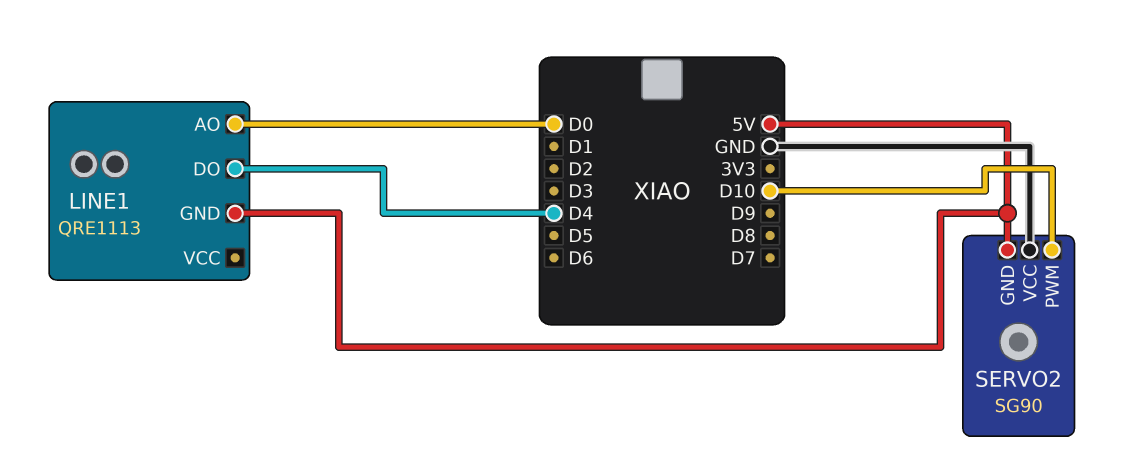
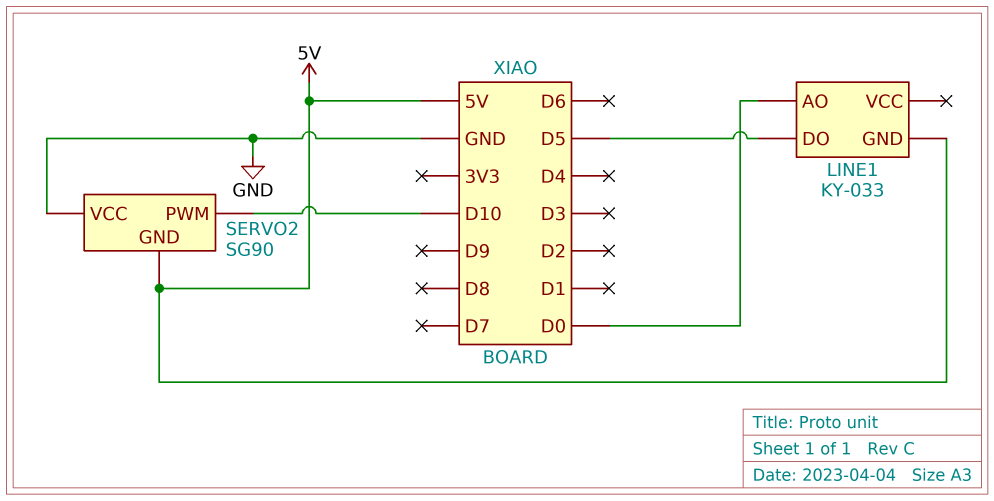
LINE1: QRE1113 -> KY-033
LINE1 pin DO: D4 -> D5

